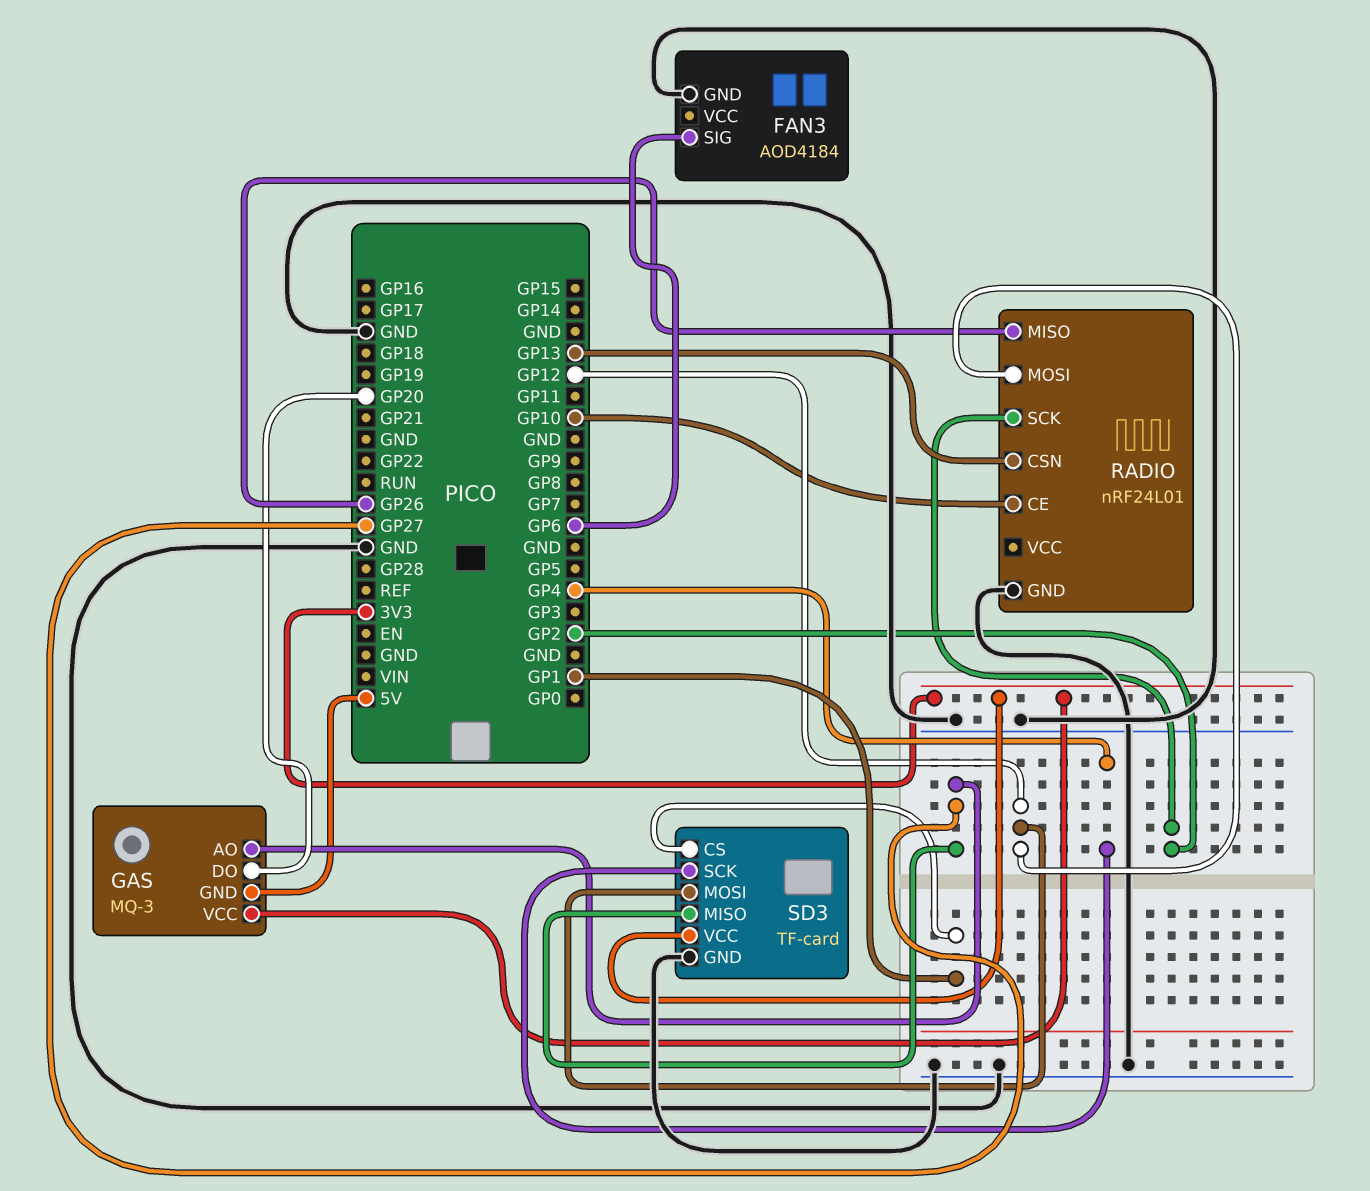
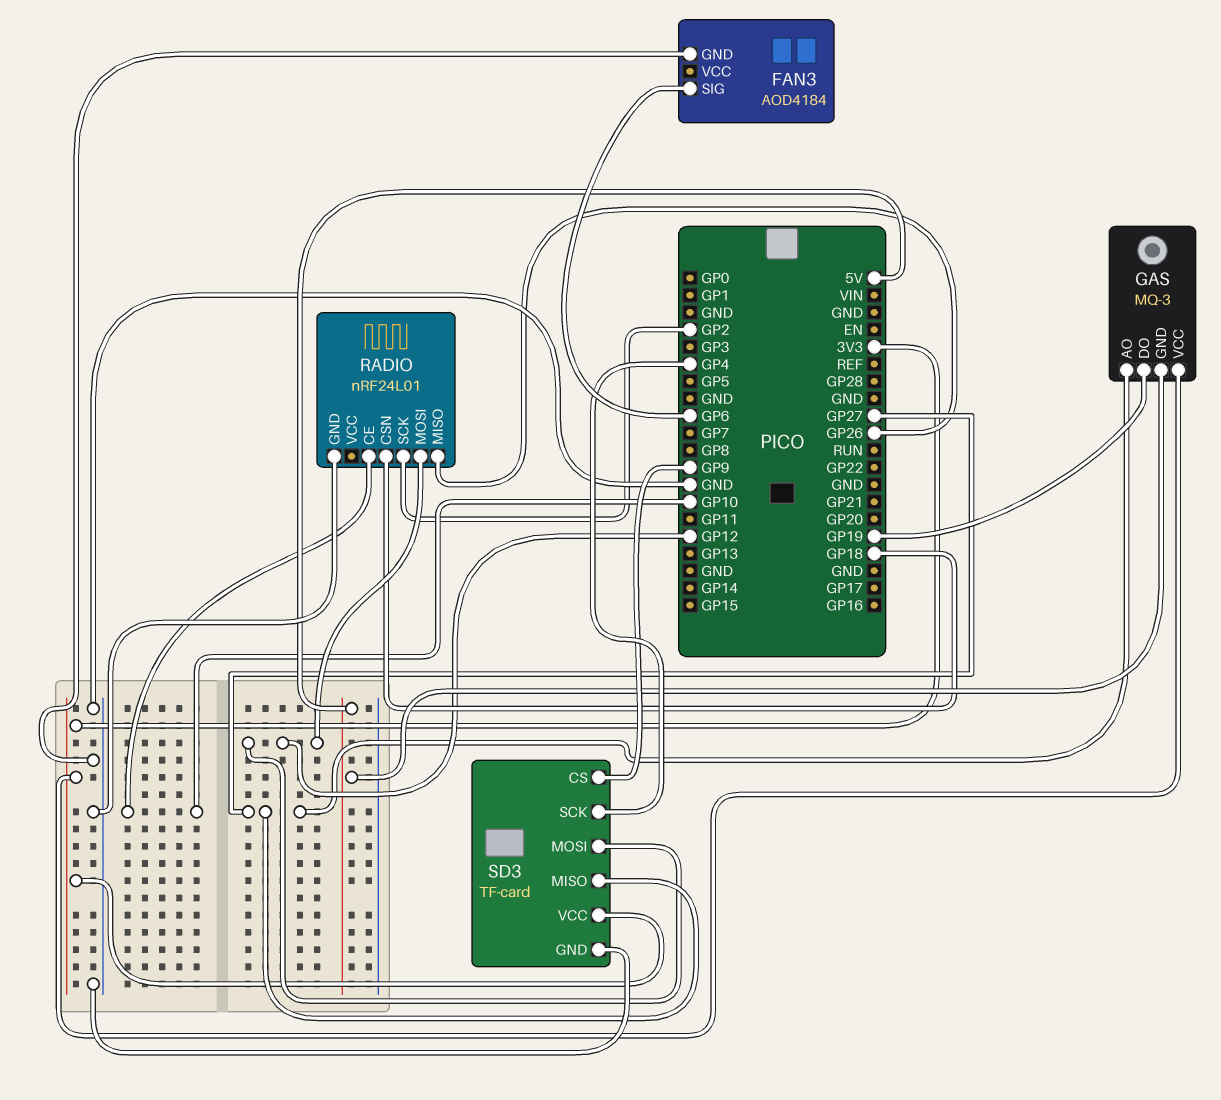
GAS pin DO: GP20 -> GP19
RADIO pin CSN: GP13 -> GP18
SD3 pin CS: GP1 -> GP9

